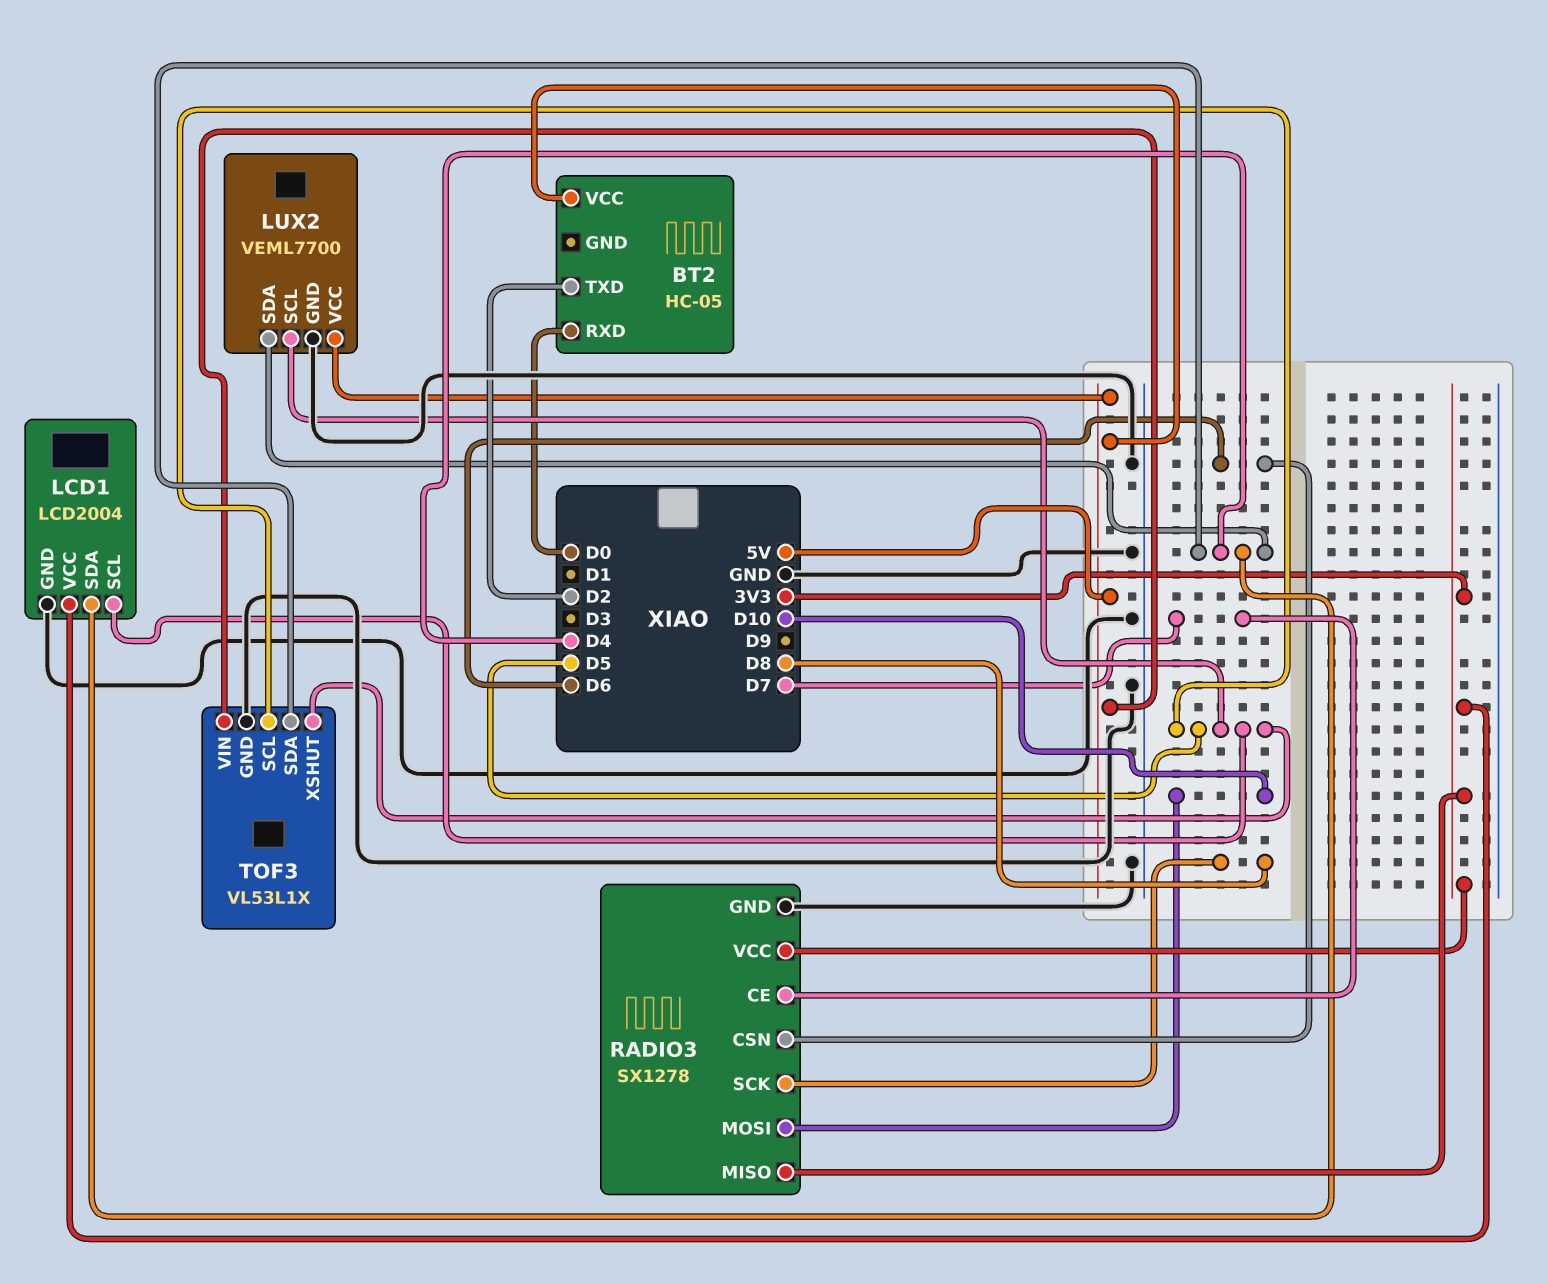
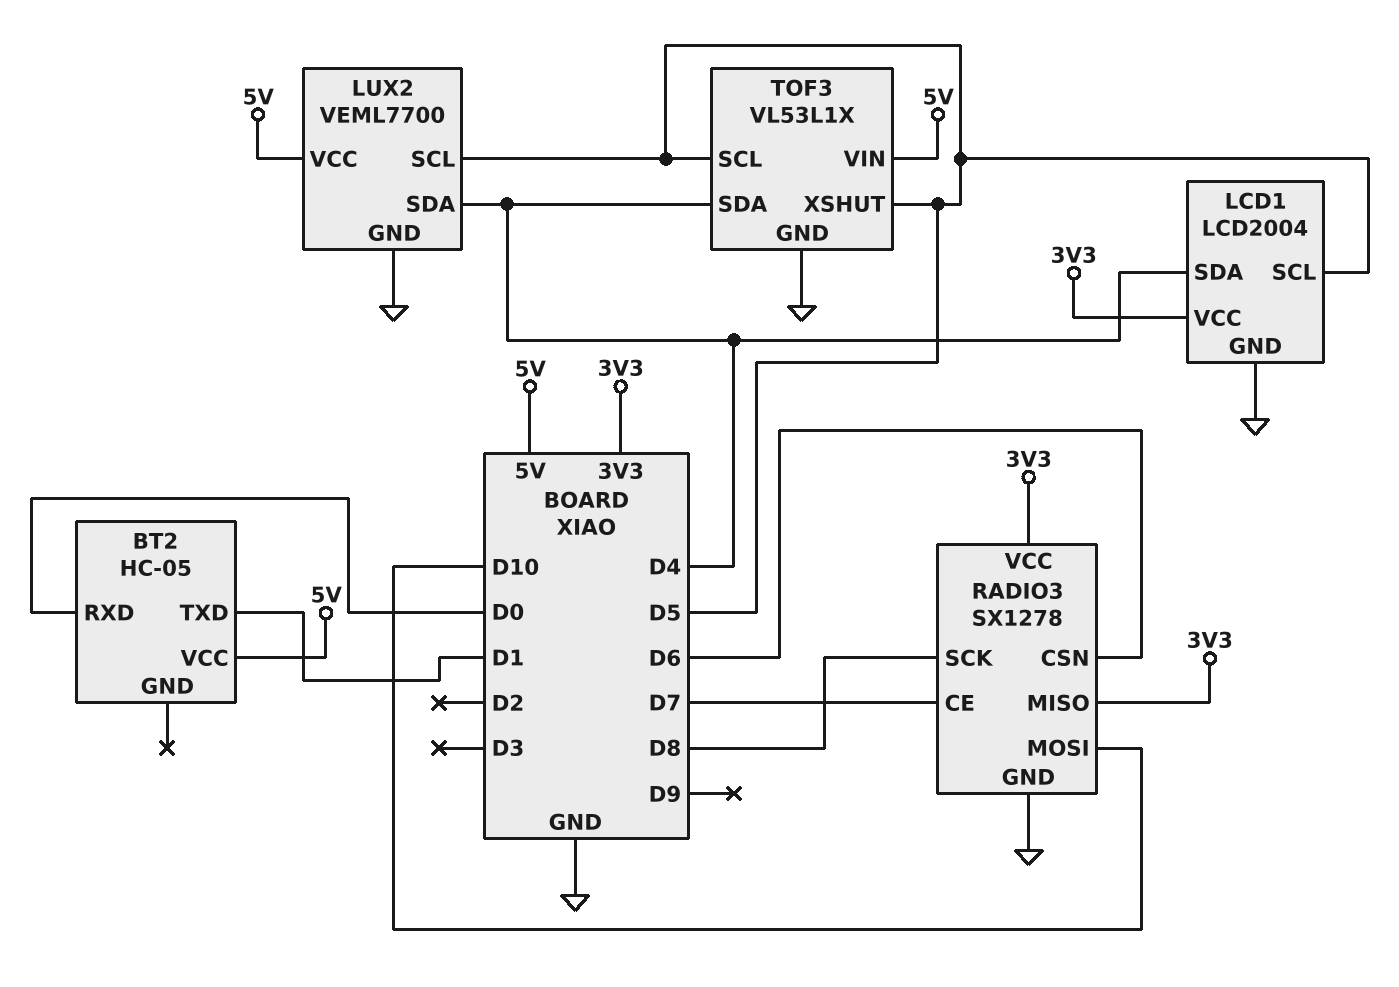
BT2 pin TXD: D2 -> D1

